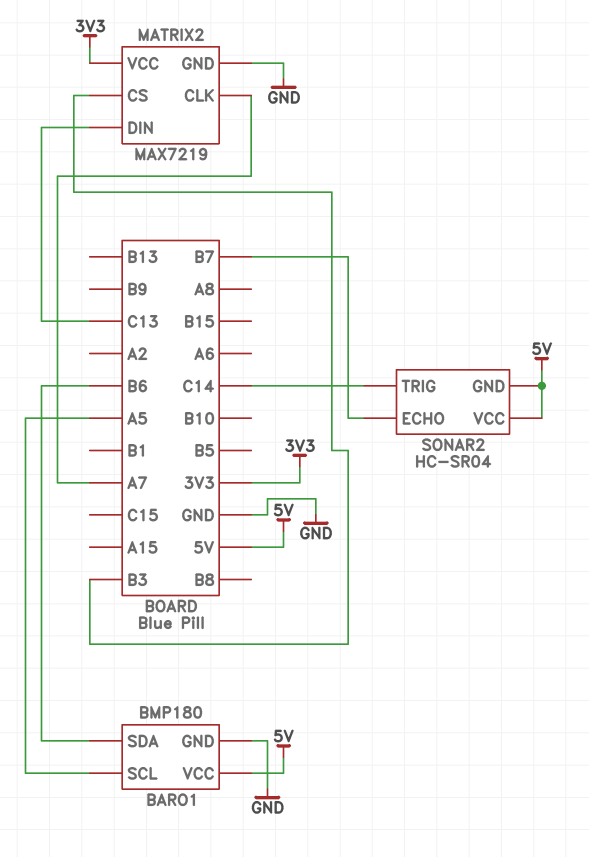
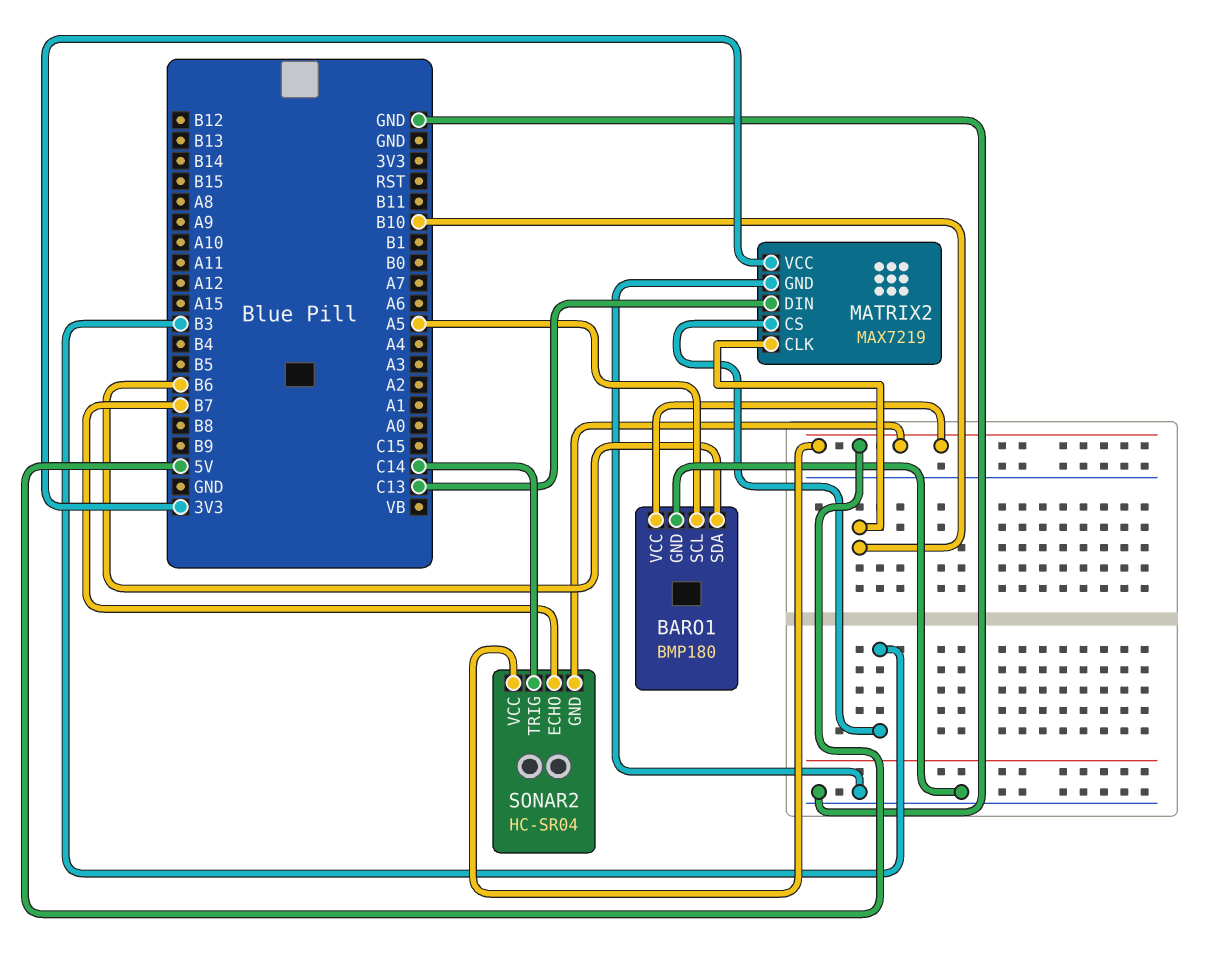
MATRIX2 pin CLK: A7 -> B10

